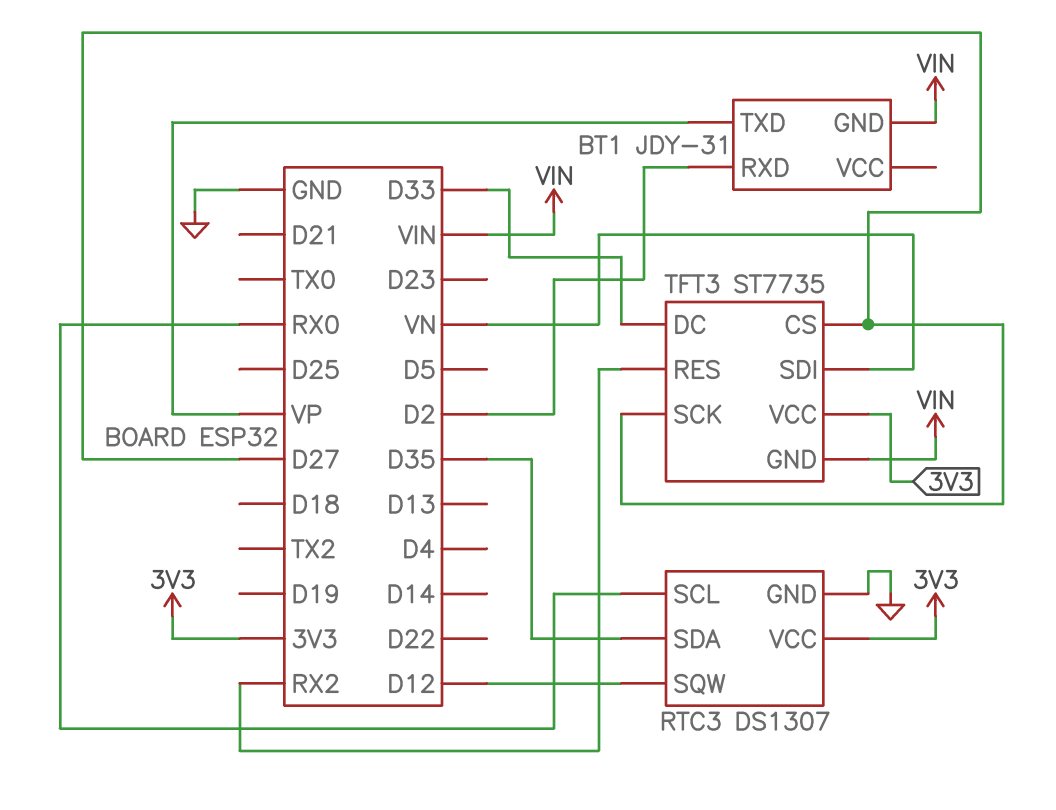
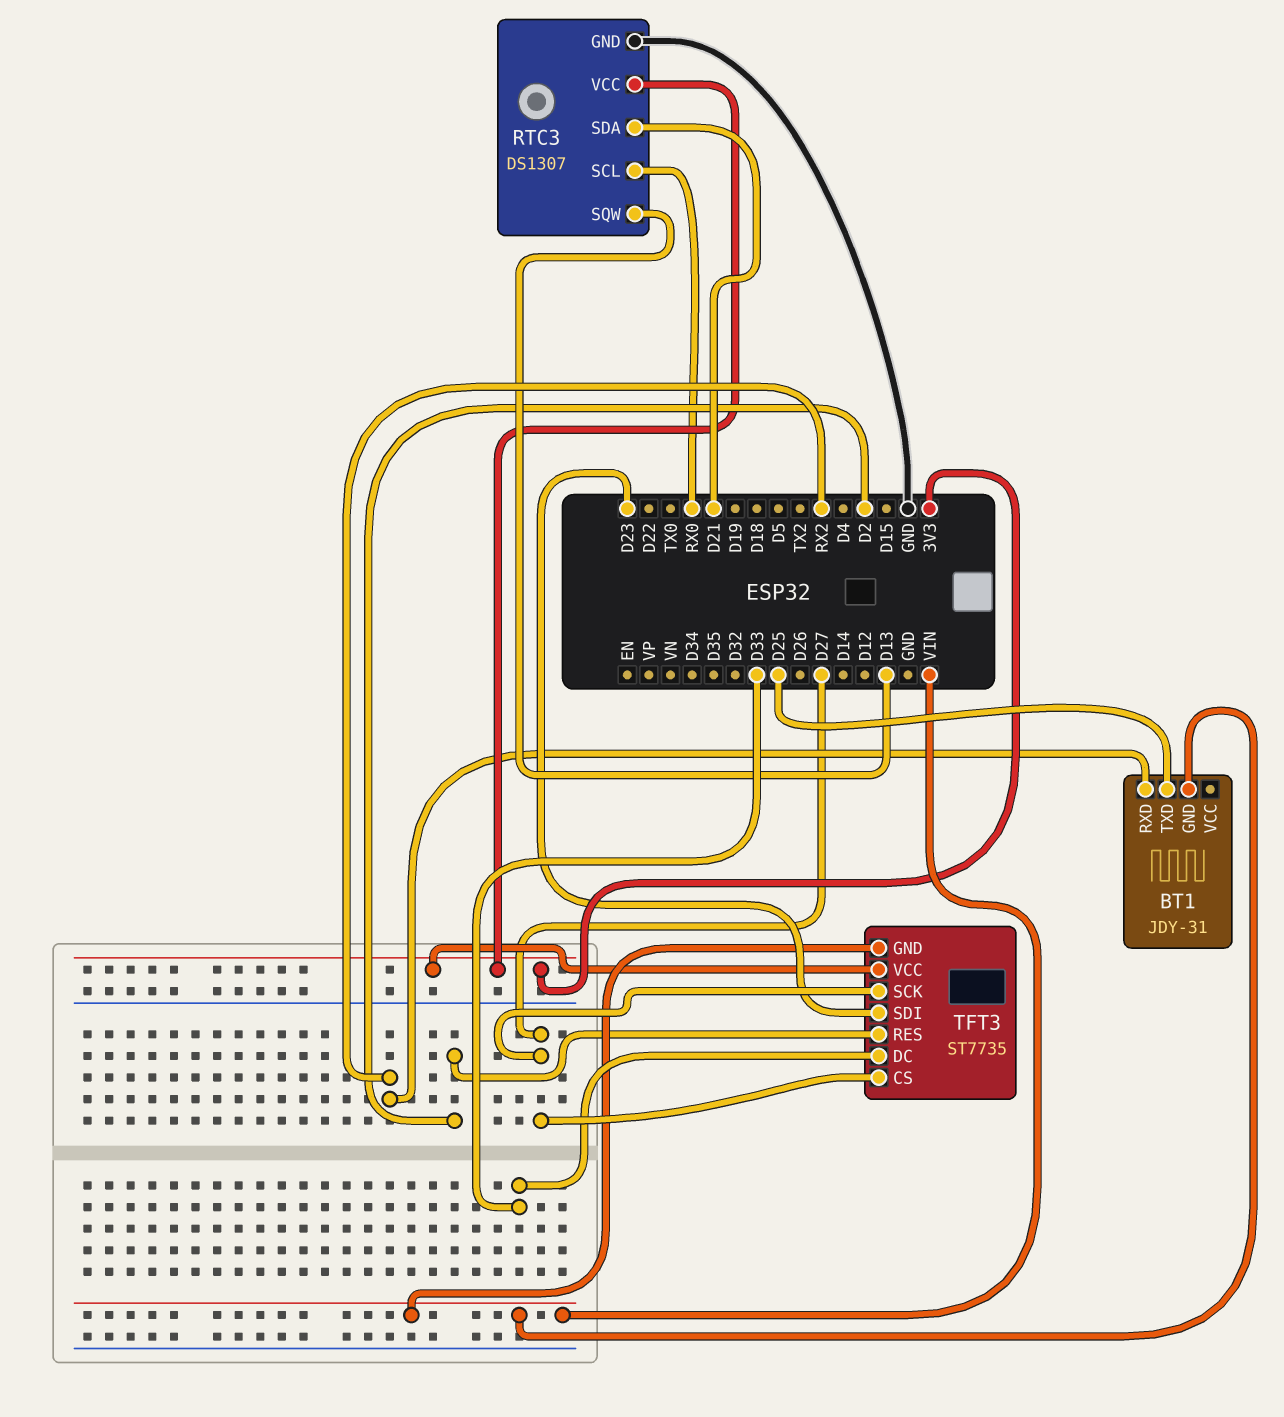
BT1 pin RXD: D2 -> RX2
BT1 pin TXD: VP -> D25
RTC3 pin SDA: D35 -> D21
RTC3 pin SQW: D12 -> D13
TFT3 pin RES: RX2 -> D2
TFT3 pin SDI: VN -> D23

